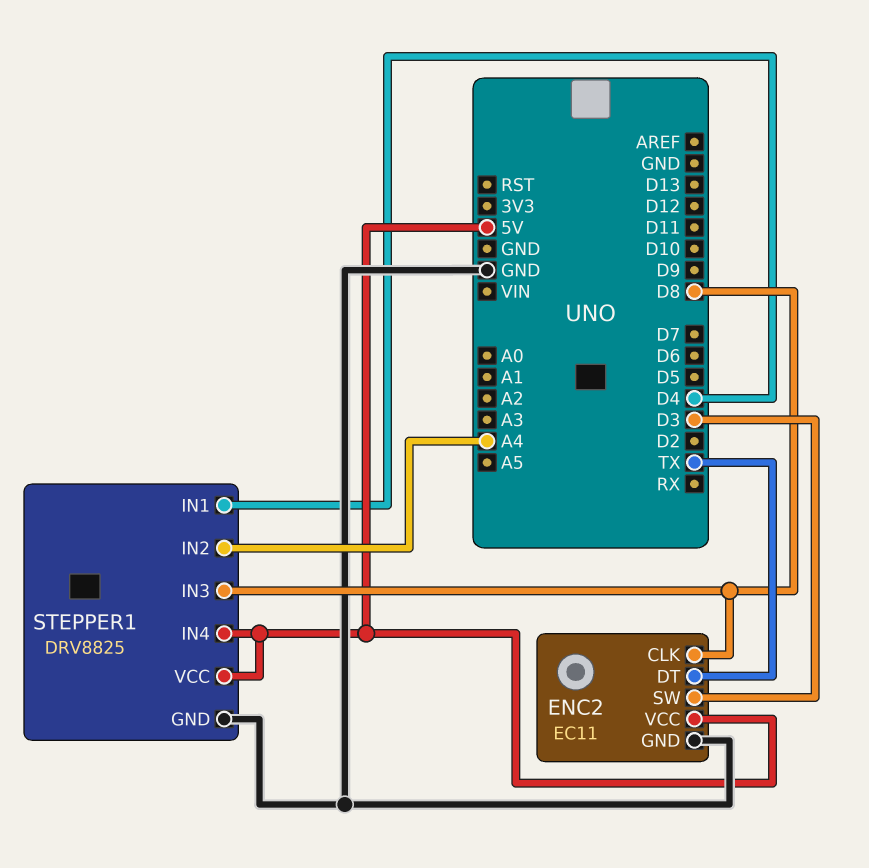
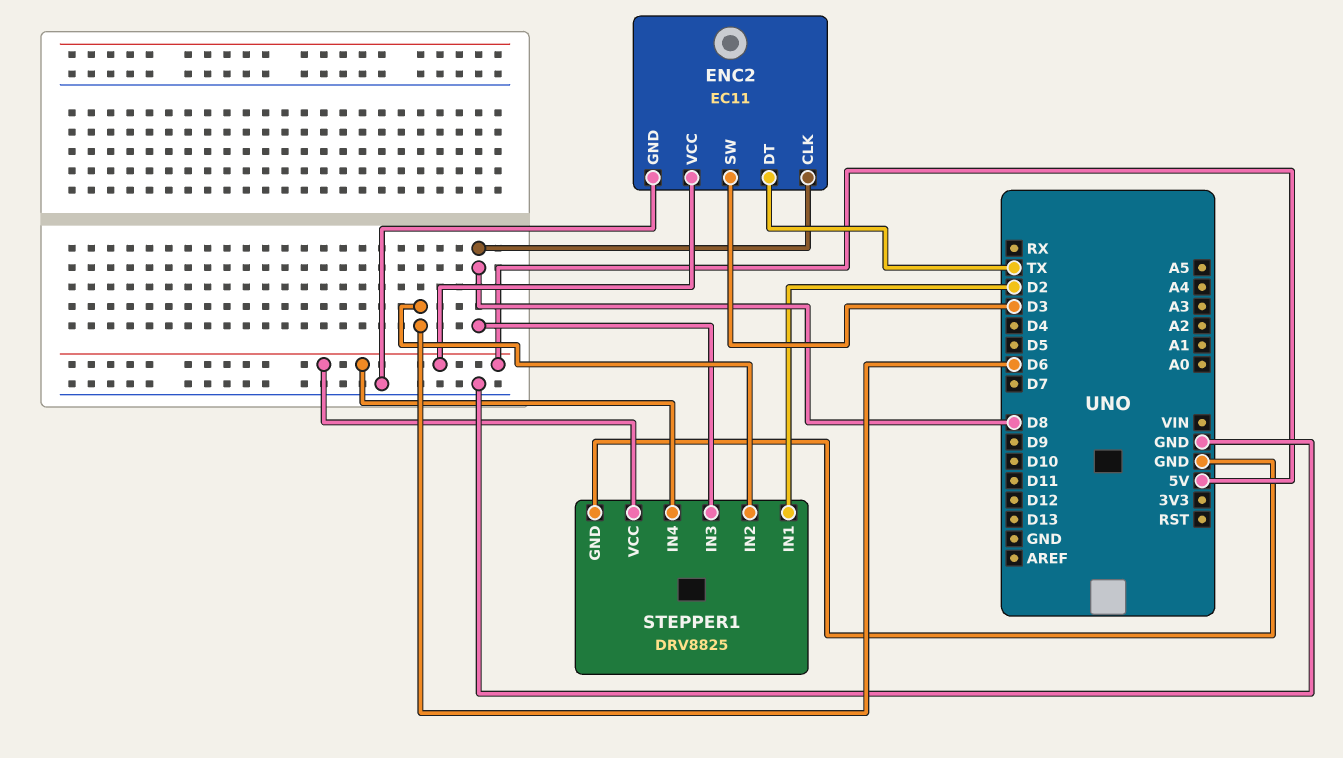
STEPPER1 pin IN1: D4 -> D2
STEPPER1 pin IN2: A4 -> D6

